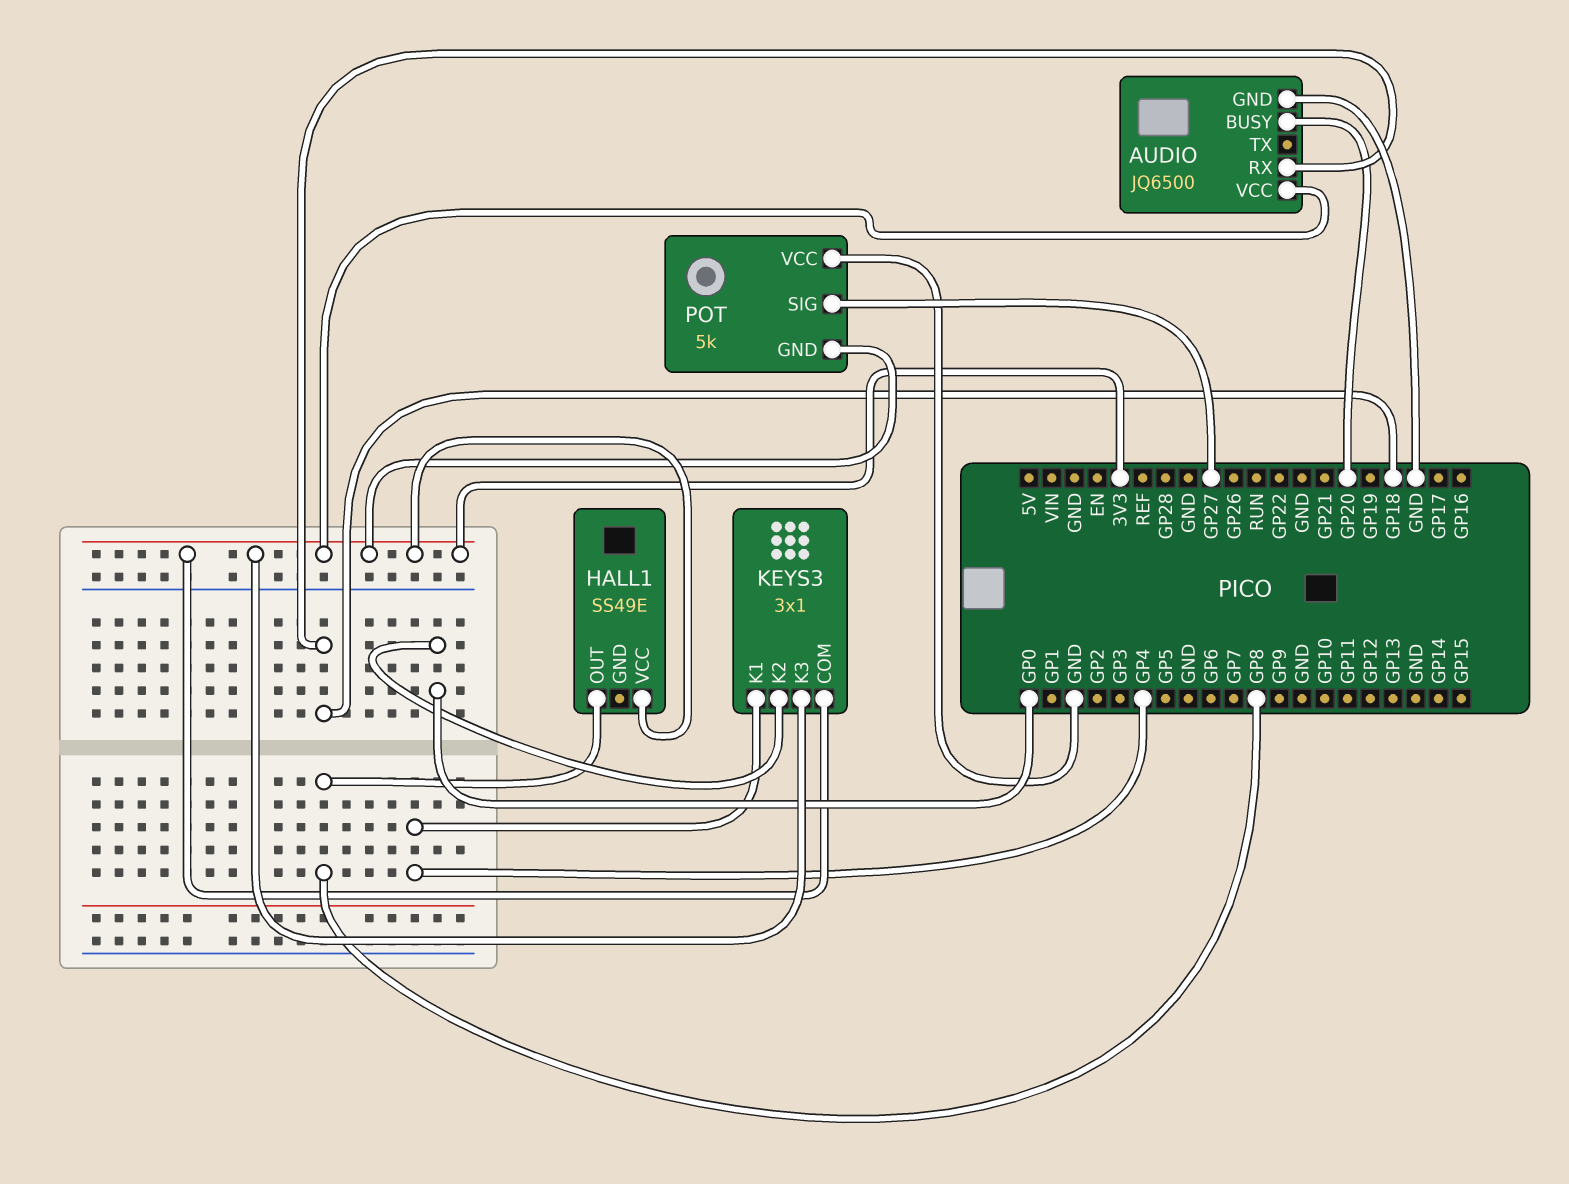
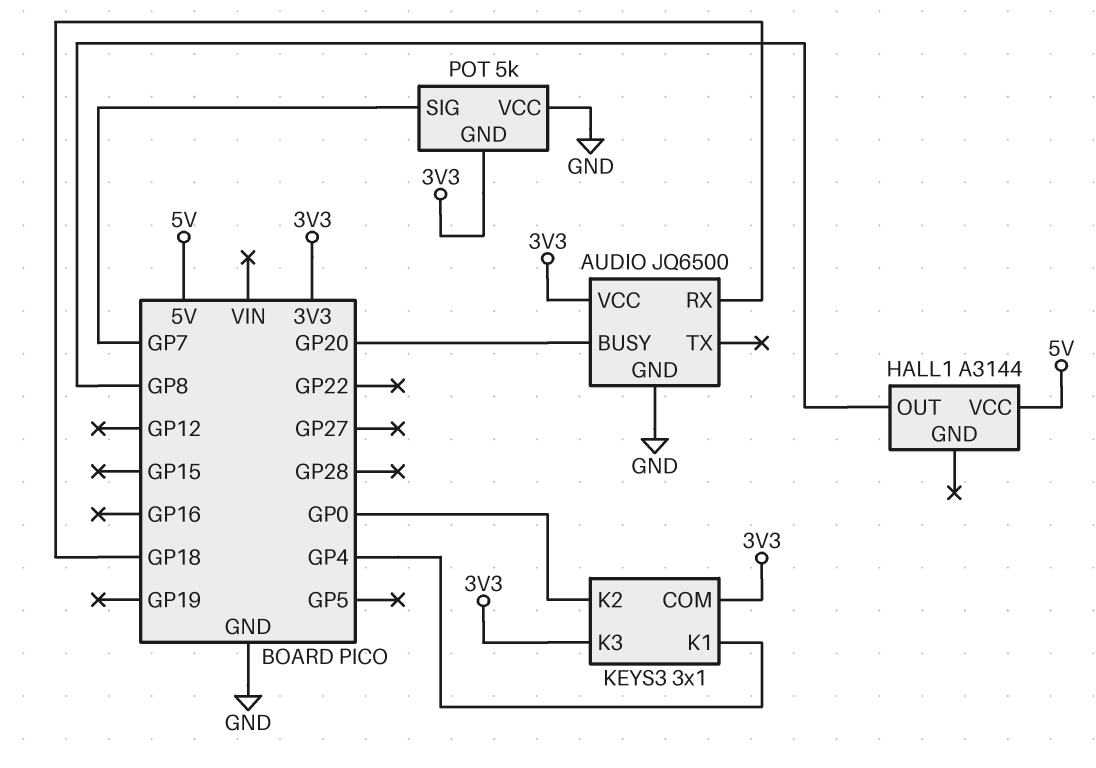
HALL1: SS49E -> A3144
HALL1 pin VCC: 3V3 -> 5V
POT pin SIG: GP27 -> GP7

